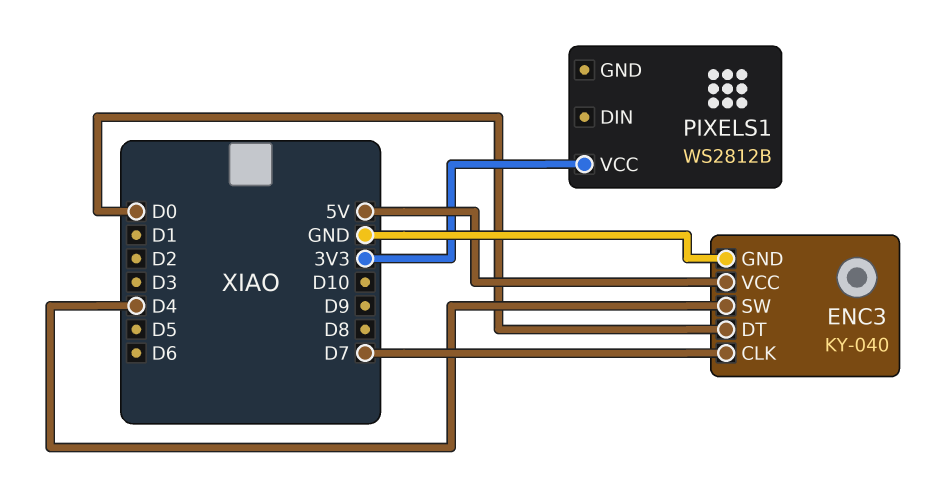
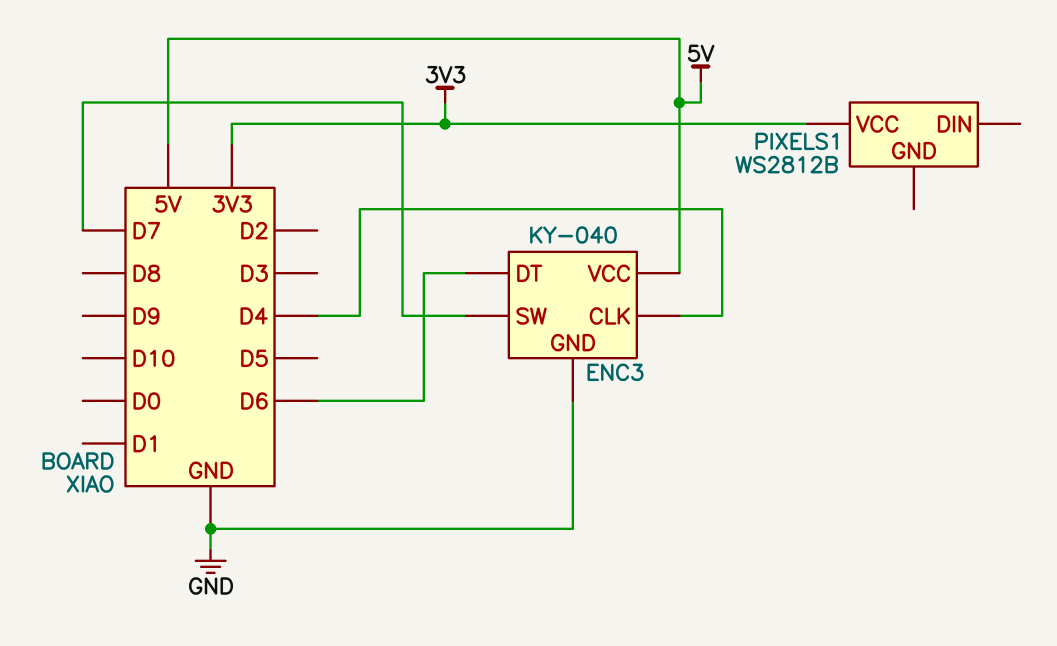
ENC3 pin CLK: D7 -> D4
ENC3 pin DT: D0 -> D6
ENC3 pin SW: D4 -> D7

